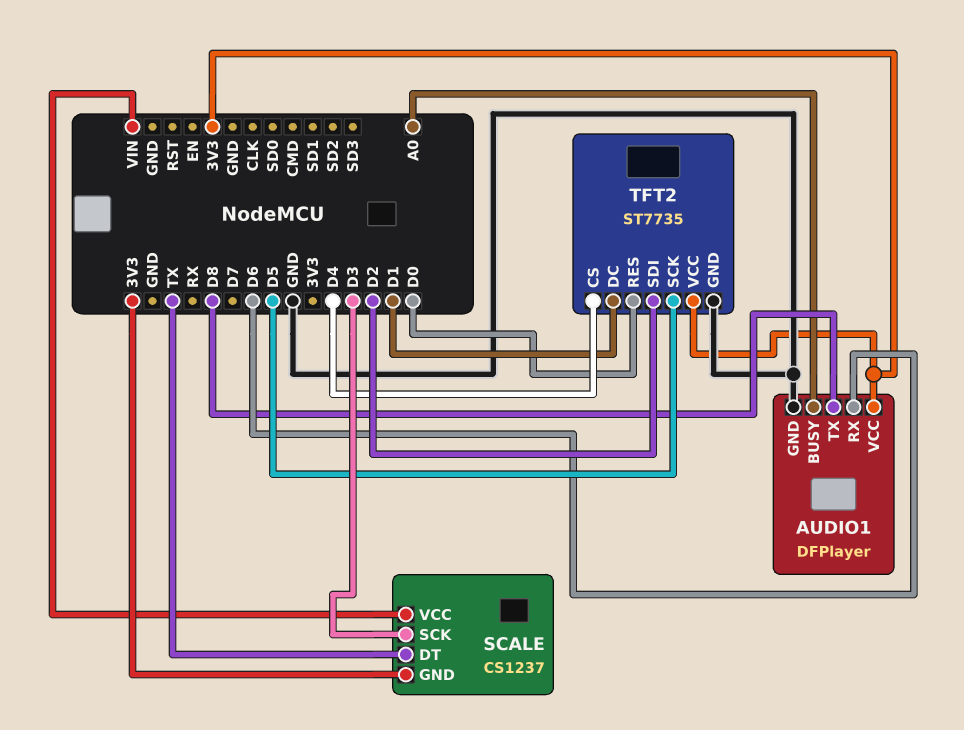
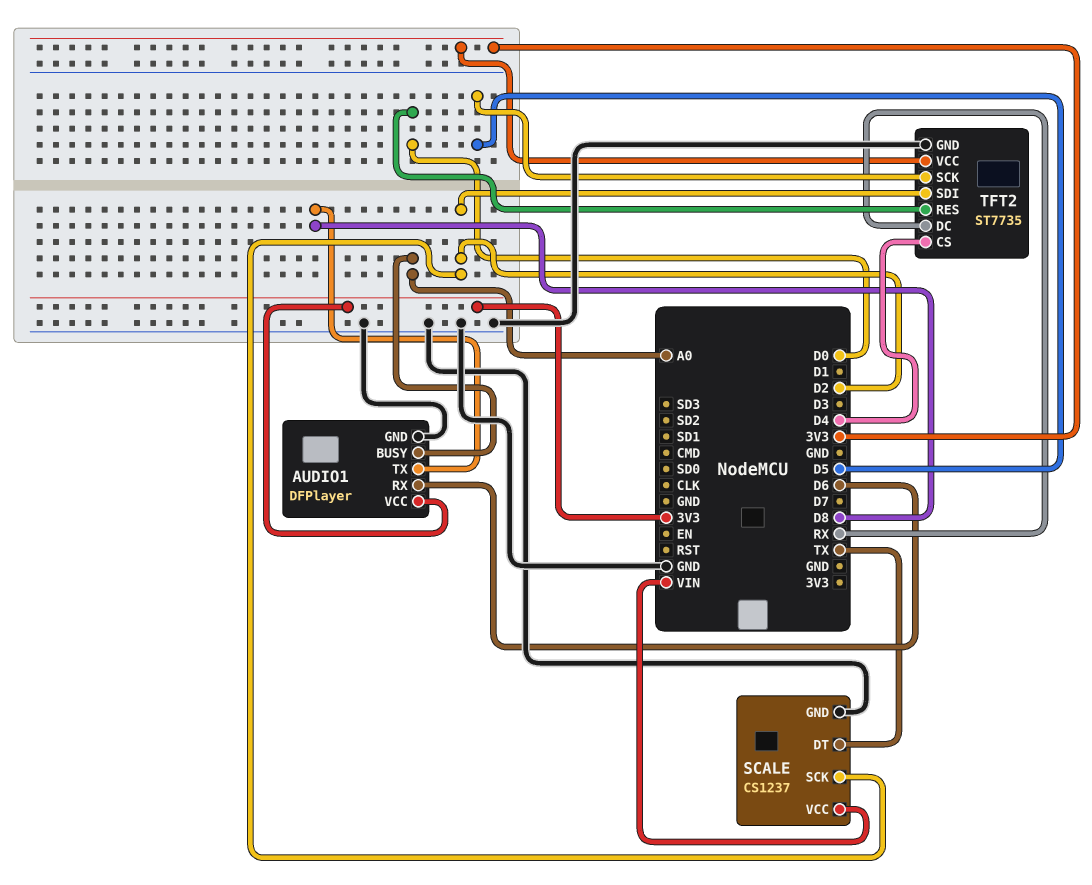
SCALE pin GND: 3V3 -> GND
SCALE pin SCK: D3 -> D2
TFT2 pin DC: D1 -> RX

